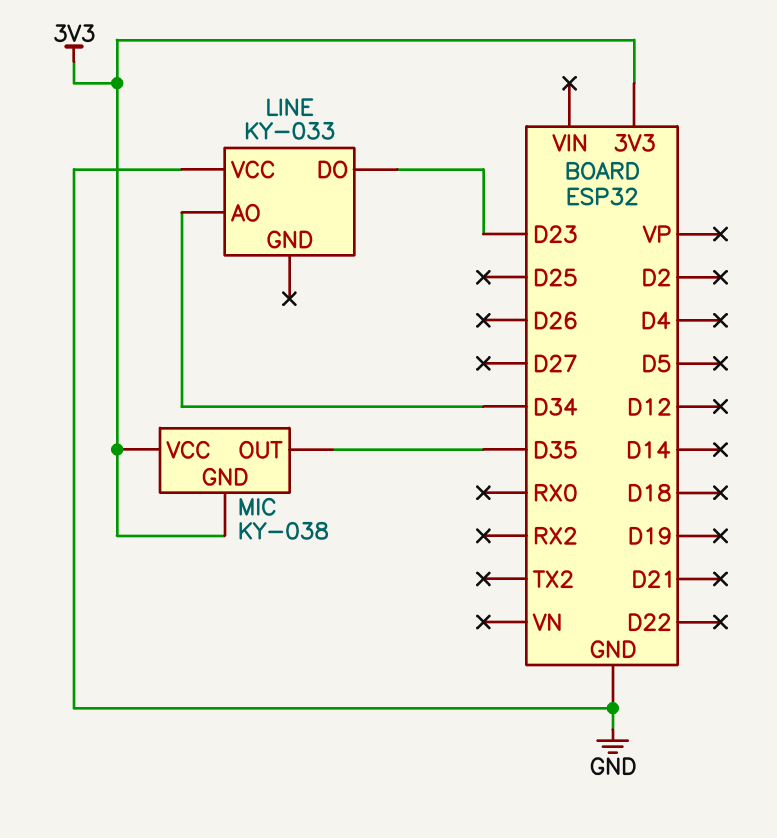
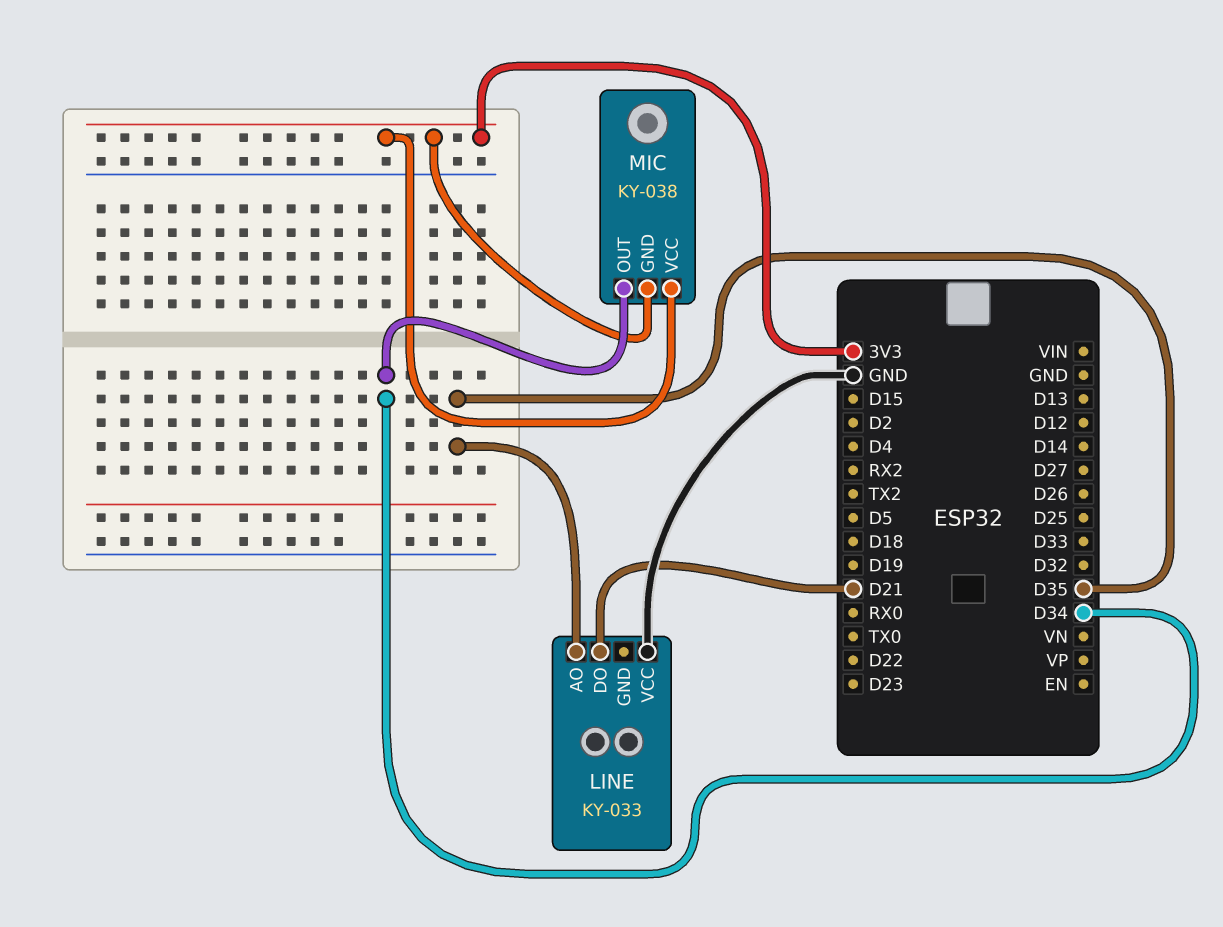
LINE pin AO: D34 -> D35
LINE pin DO: D23 -> D21
MIC pin OUT: D35 -> D34

